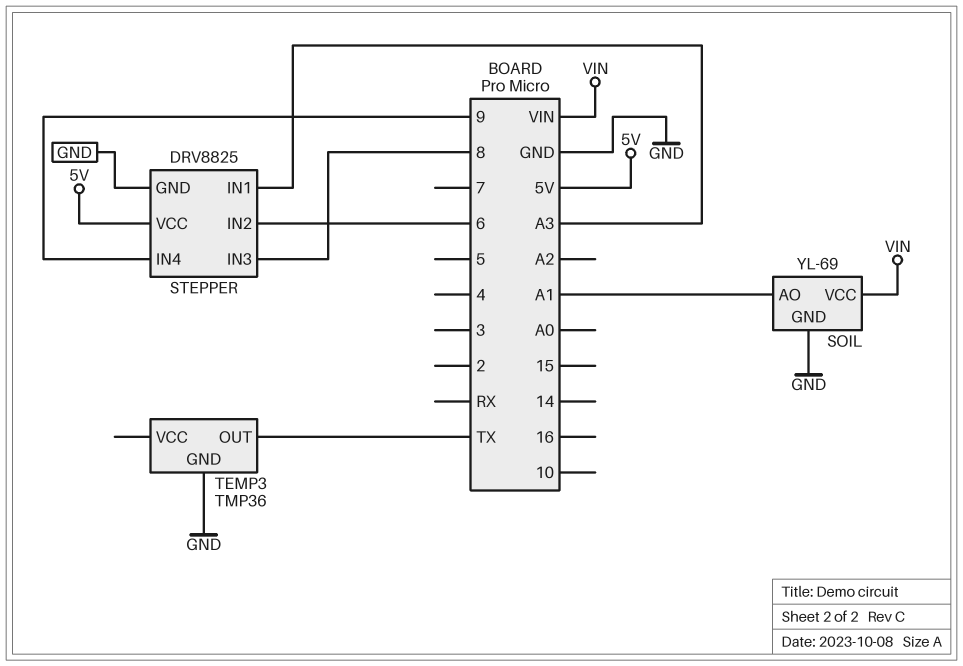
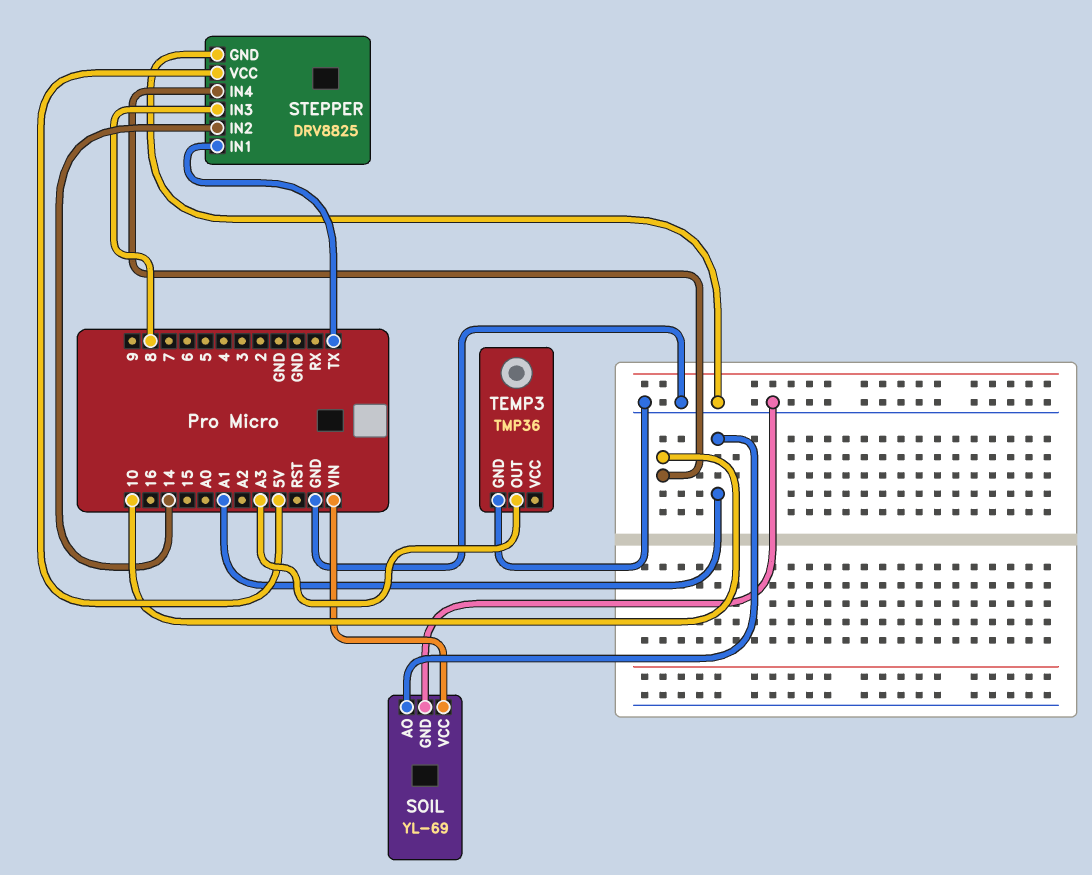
STEPPER pin IN1: A3 -> TX
STEPPER pin IN2: 6 -> 14
STEPPER pin IN4: 9 -> 10
TEMP3 pin OUT: TX -> A3

